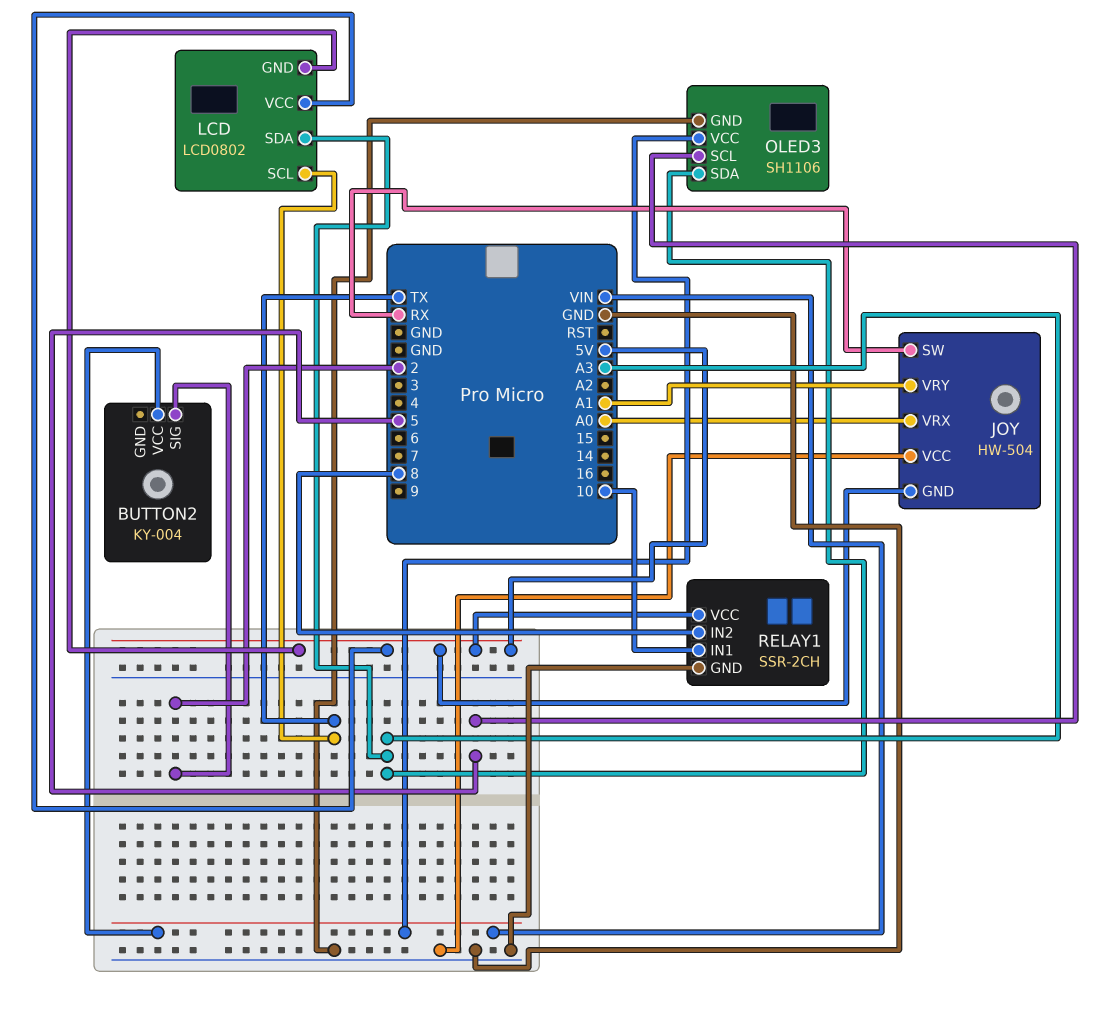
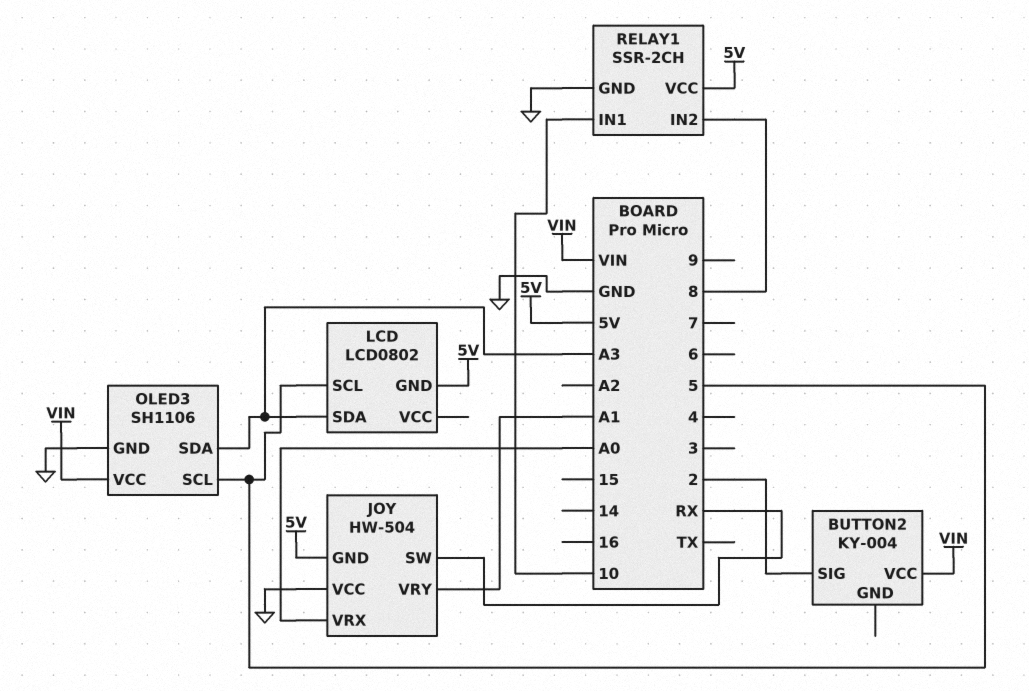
LCD pin SCL: TX -> 5
LCD pin VCC: 5V -> none

